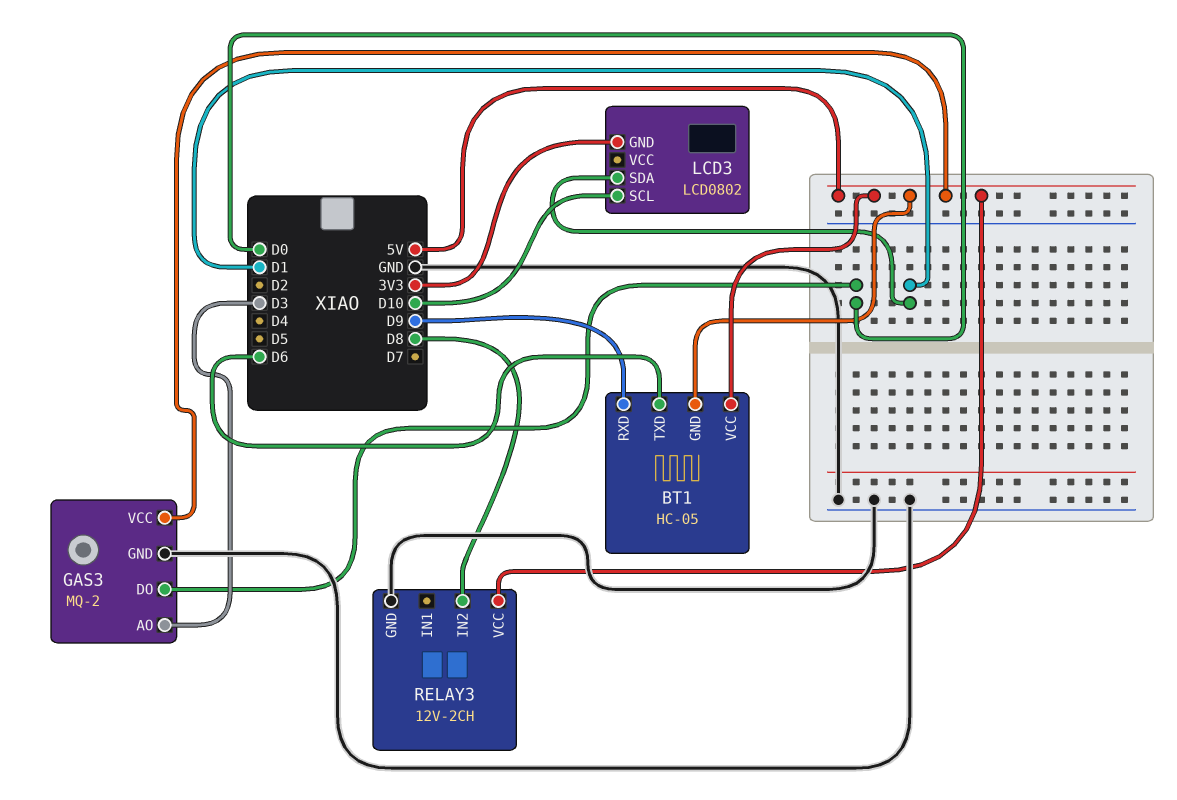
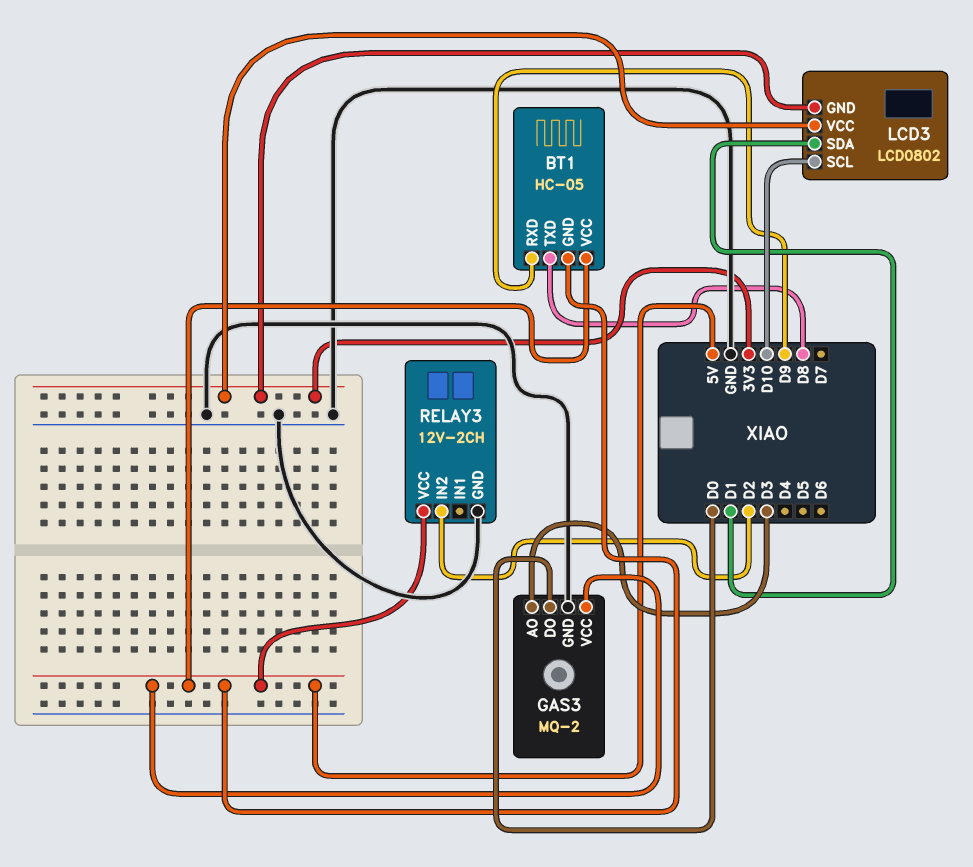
BT1 pin TXD: D6 -> D8
LCD3 pin VCC: none -> 3V3
RELAY3 pin IN2: D8 -> D2

